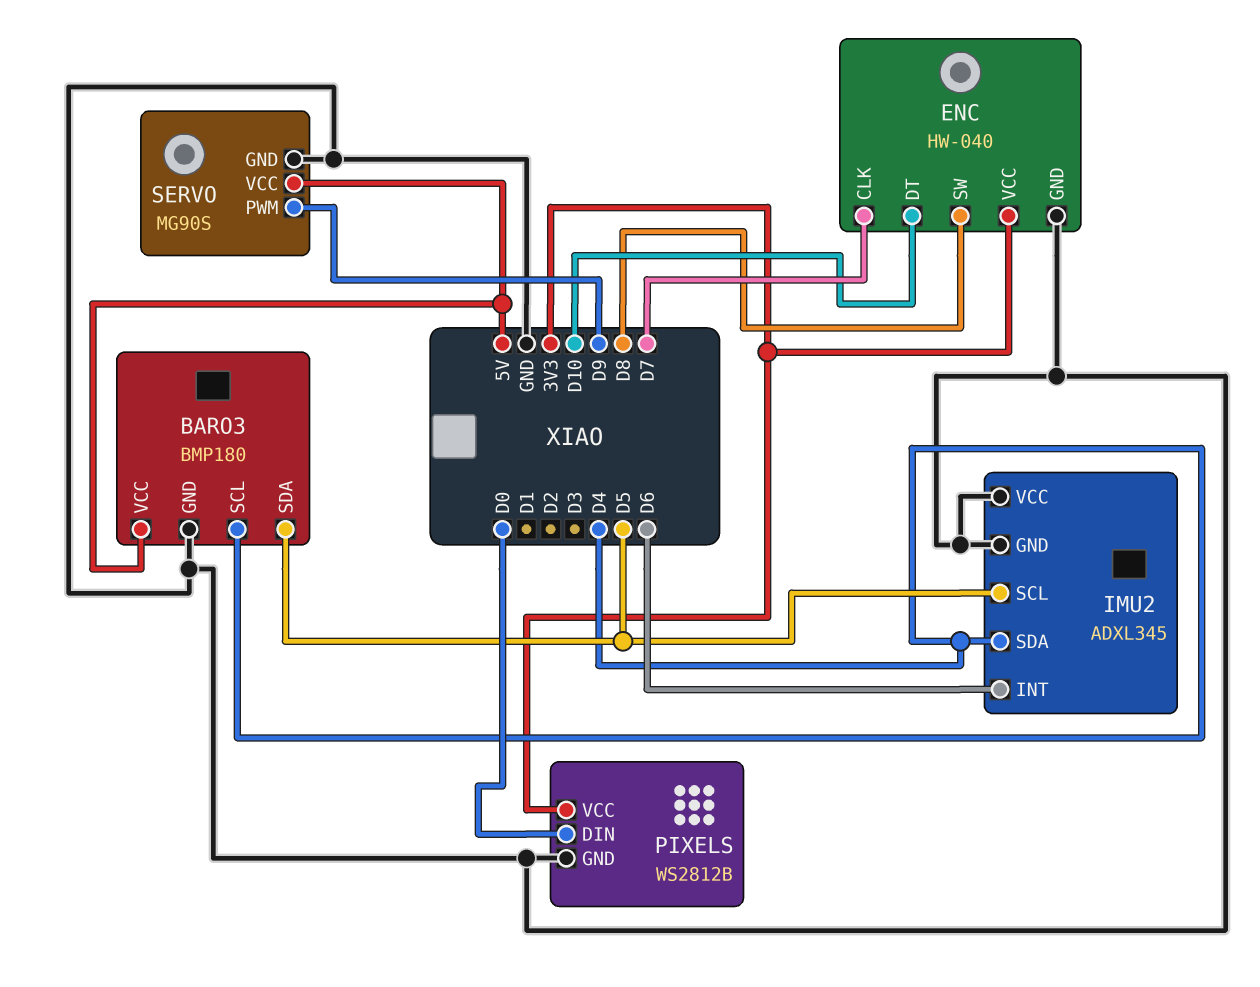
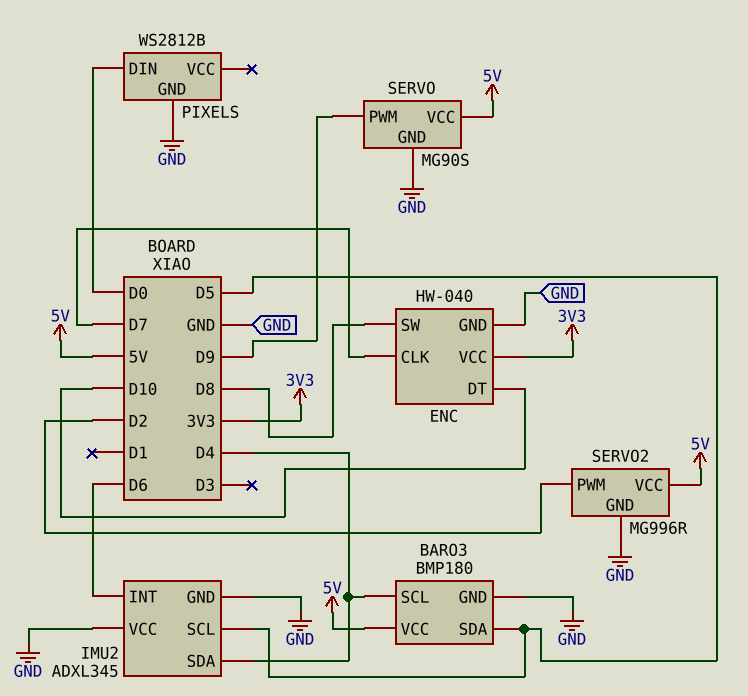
PIXELS pin VCC: 3V3 -> none
SERVO2: none -> MG996R
SERVO2 pin GND: none -> GND
SERVO2 pin PWM: none -> D2
SERVO2 pin VCC: none -> 5V

